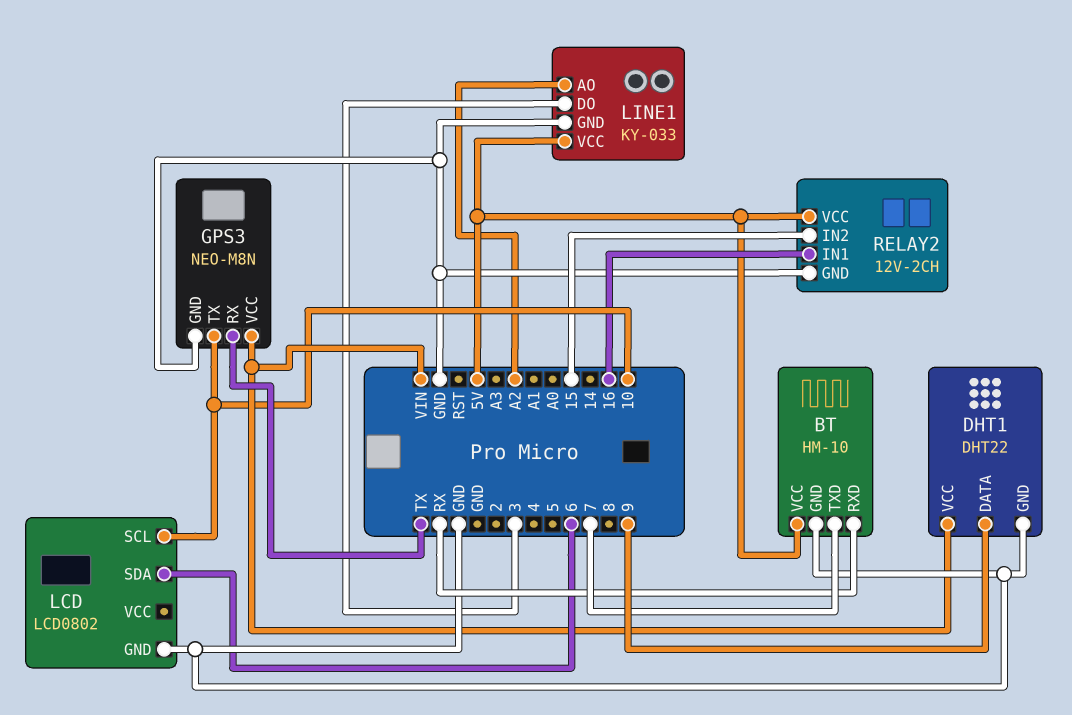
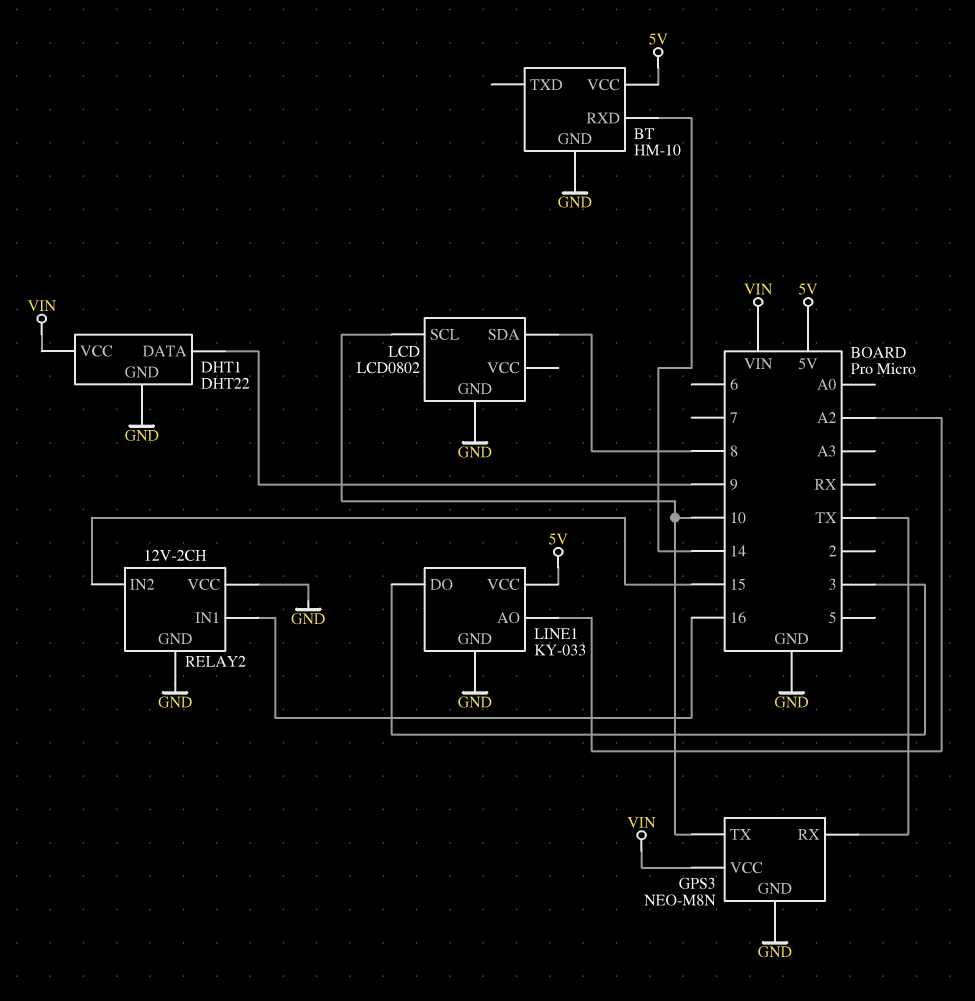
BT pin RXD: RX -> 14
BT pin TXD: 7 -> none
LCD pin SDA: 6 -> 8
RELAY2 pin VCC: 5V -> GND

